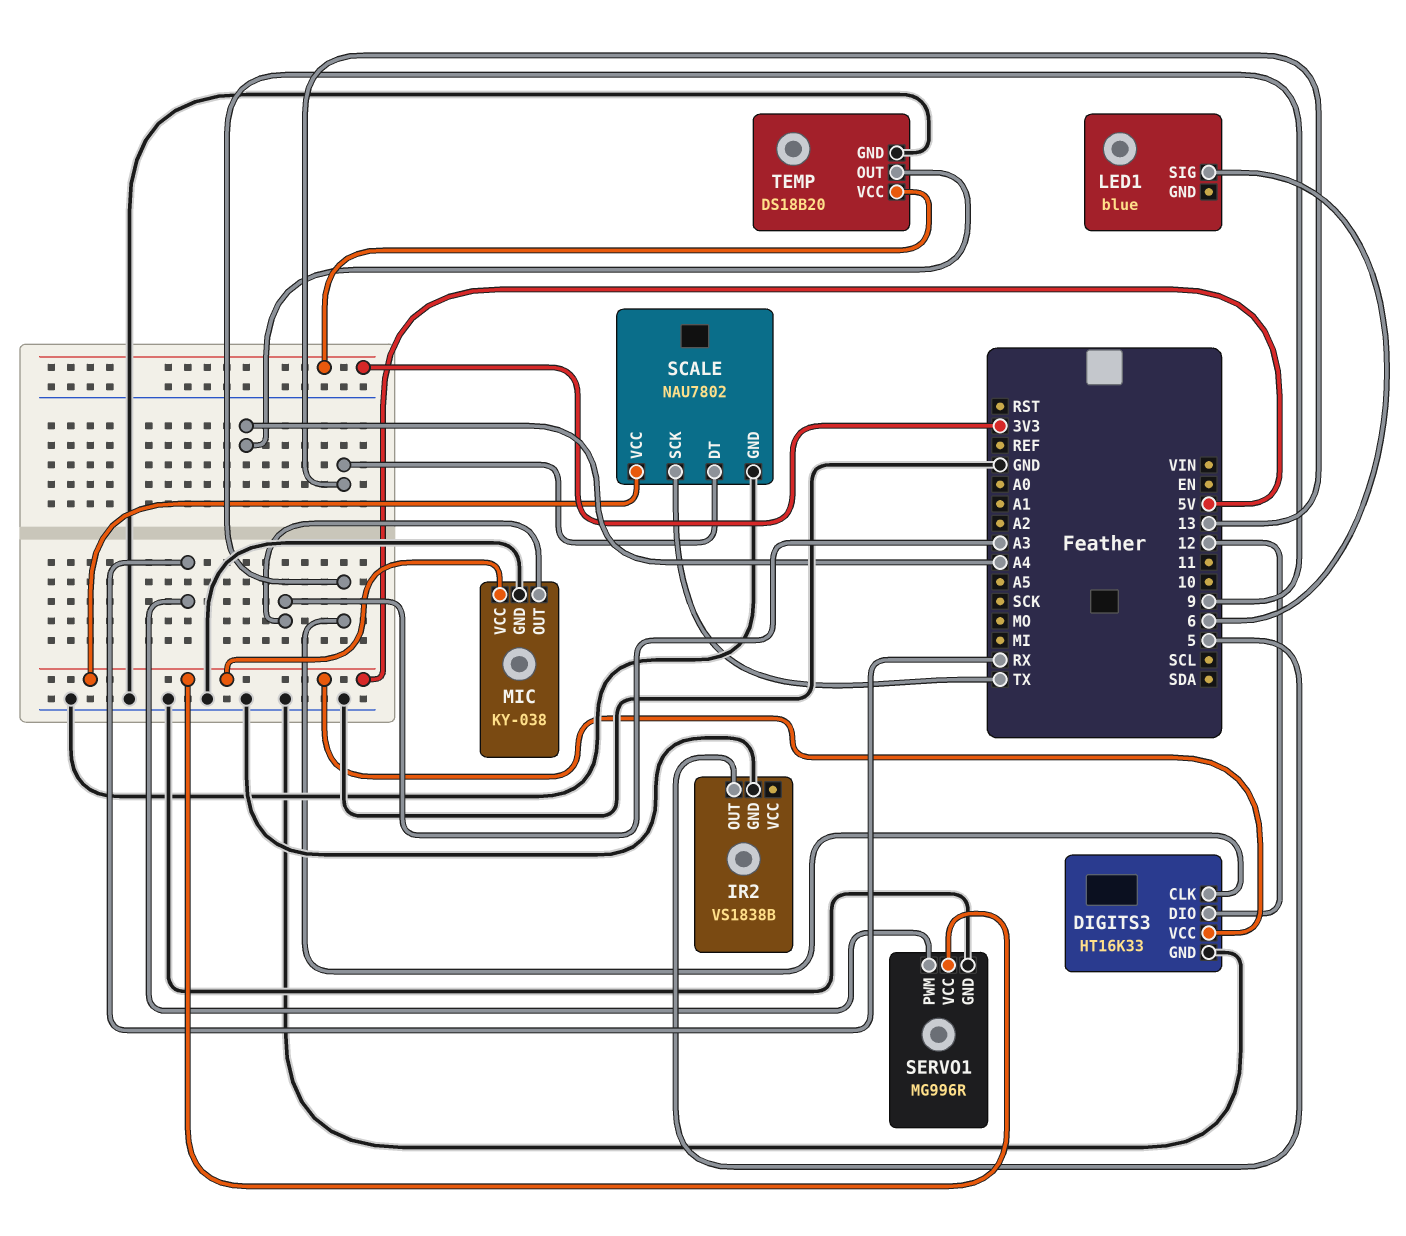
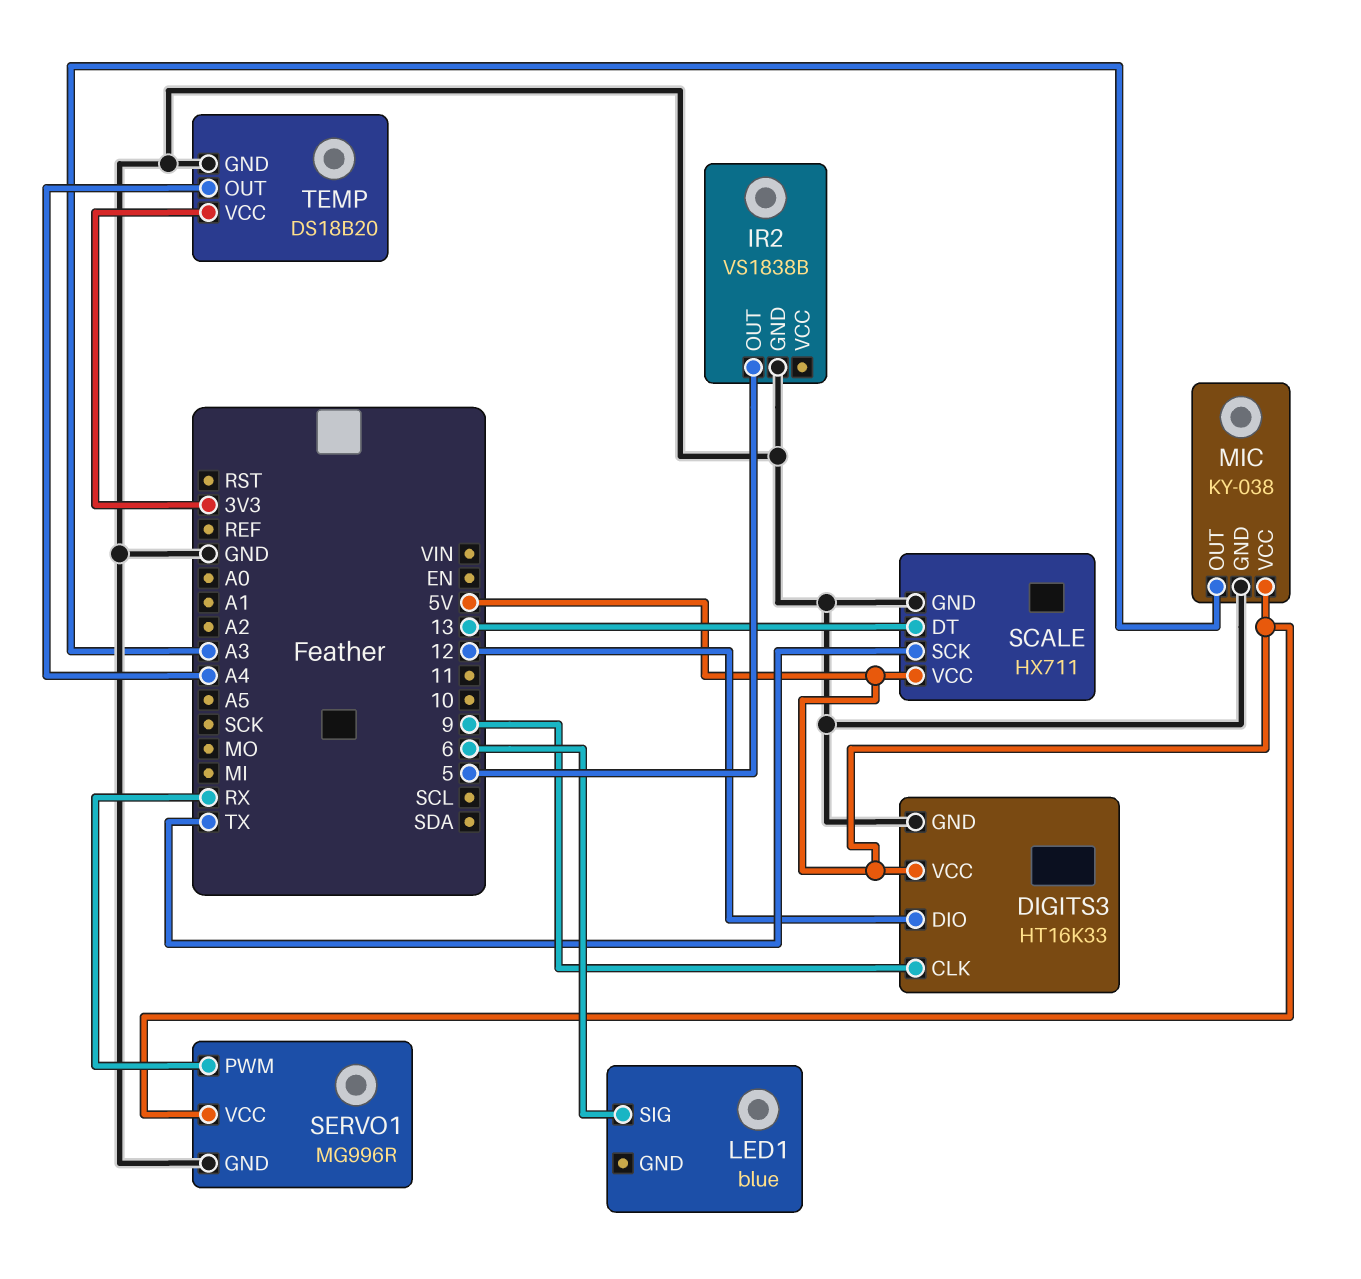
SCALE: NAU7802 -> HX711

